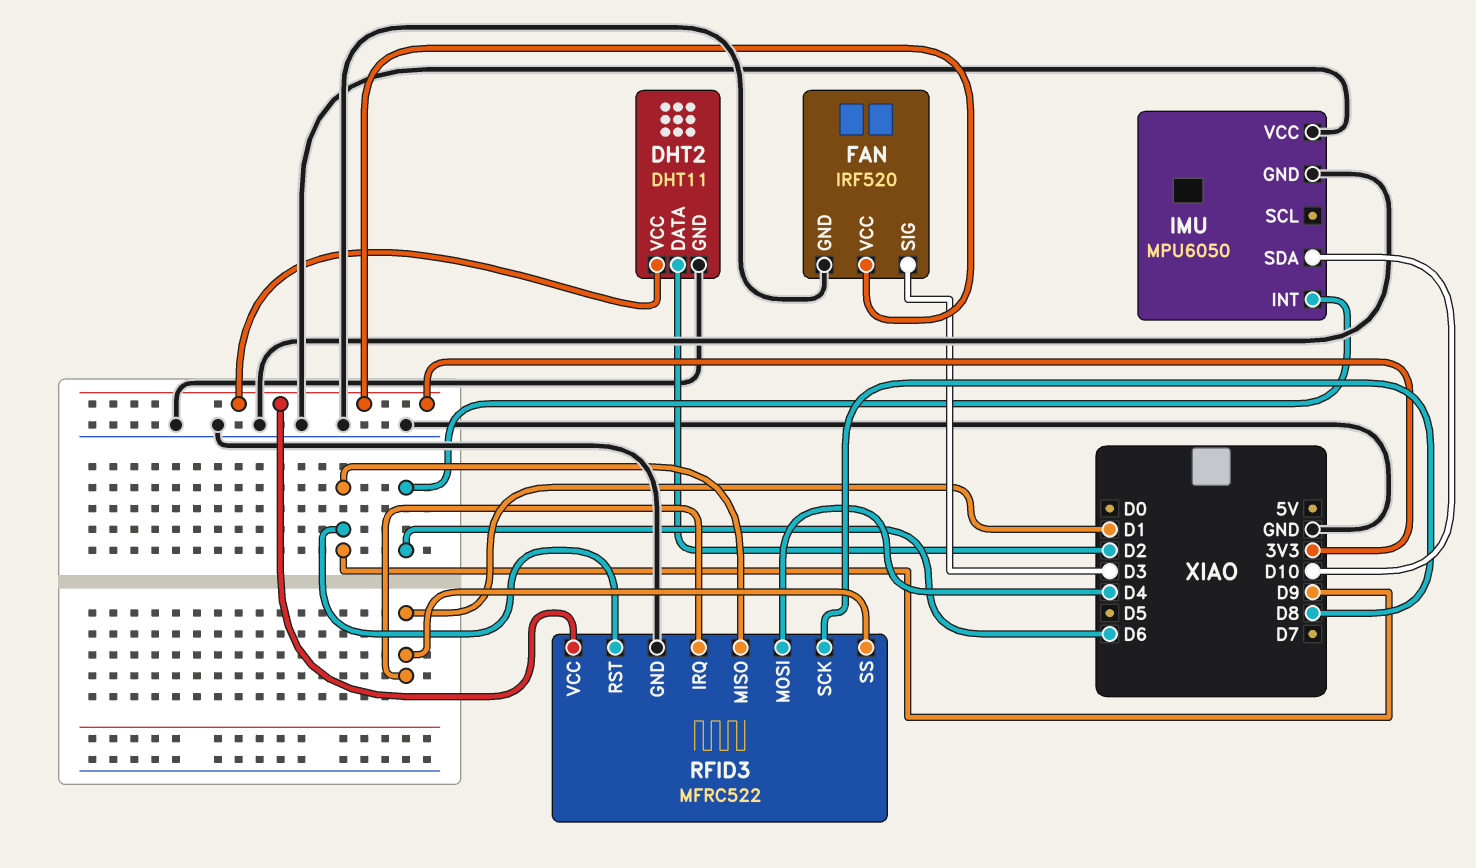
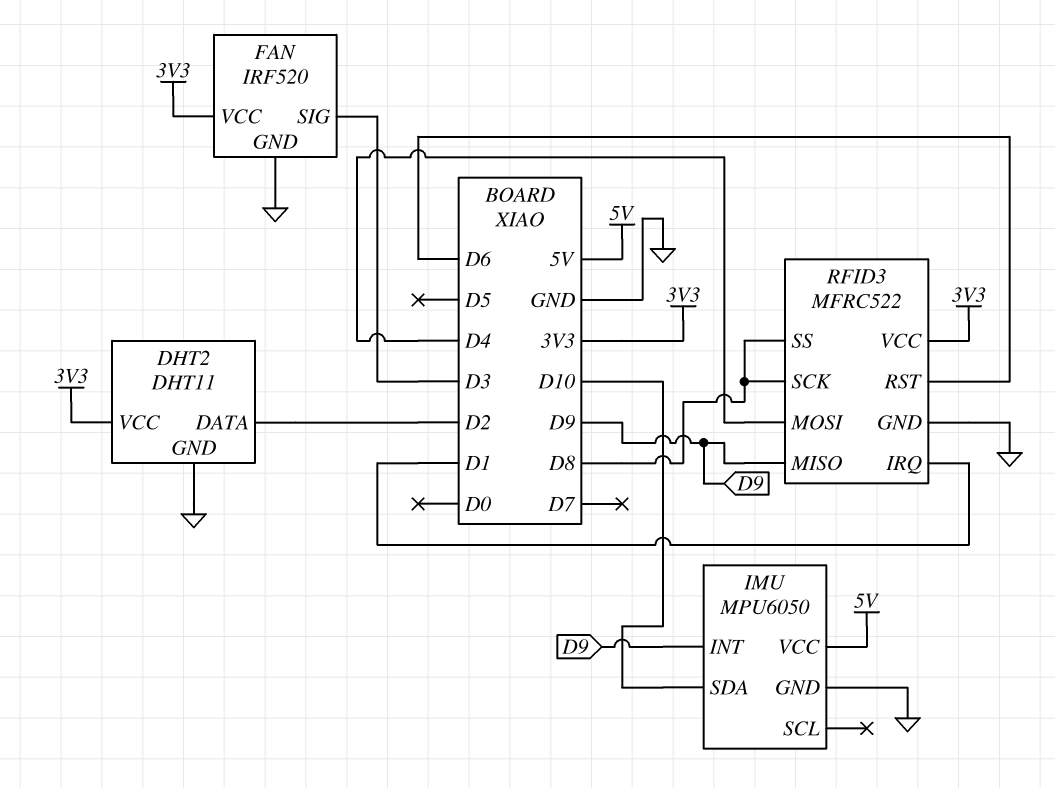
IMU pin INT: D6 -> D9
IMU pin VCC: GND -> 5V
RFID3 pin RST: D9 -> D6
RFID3 pin SS: D1 -> D8

